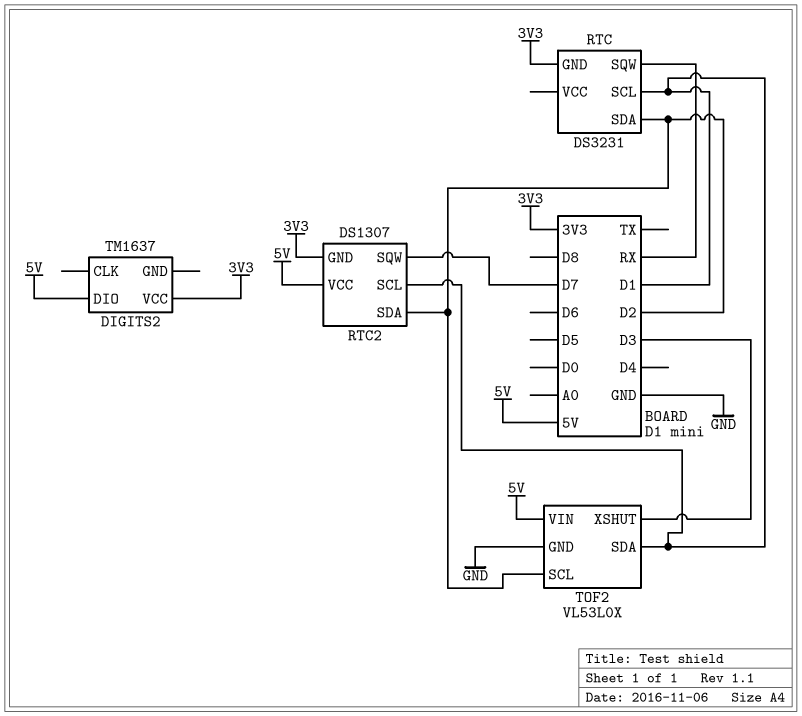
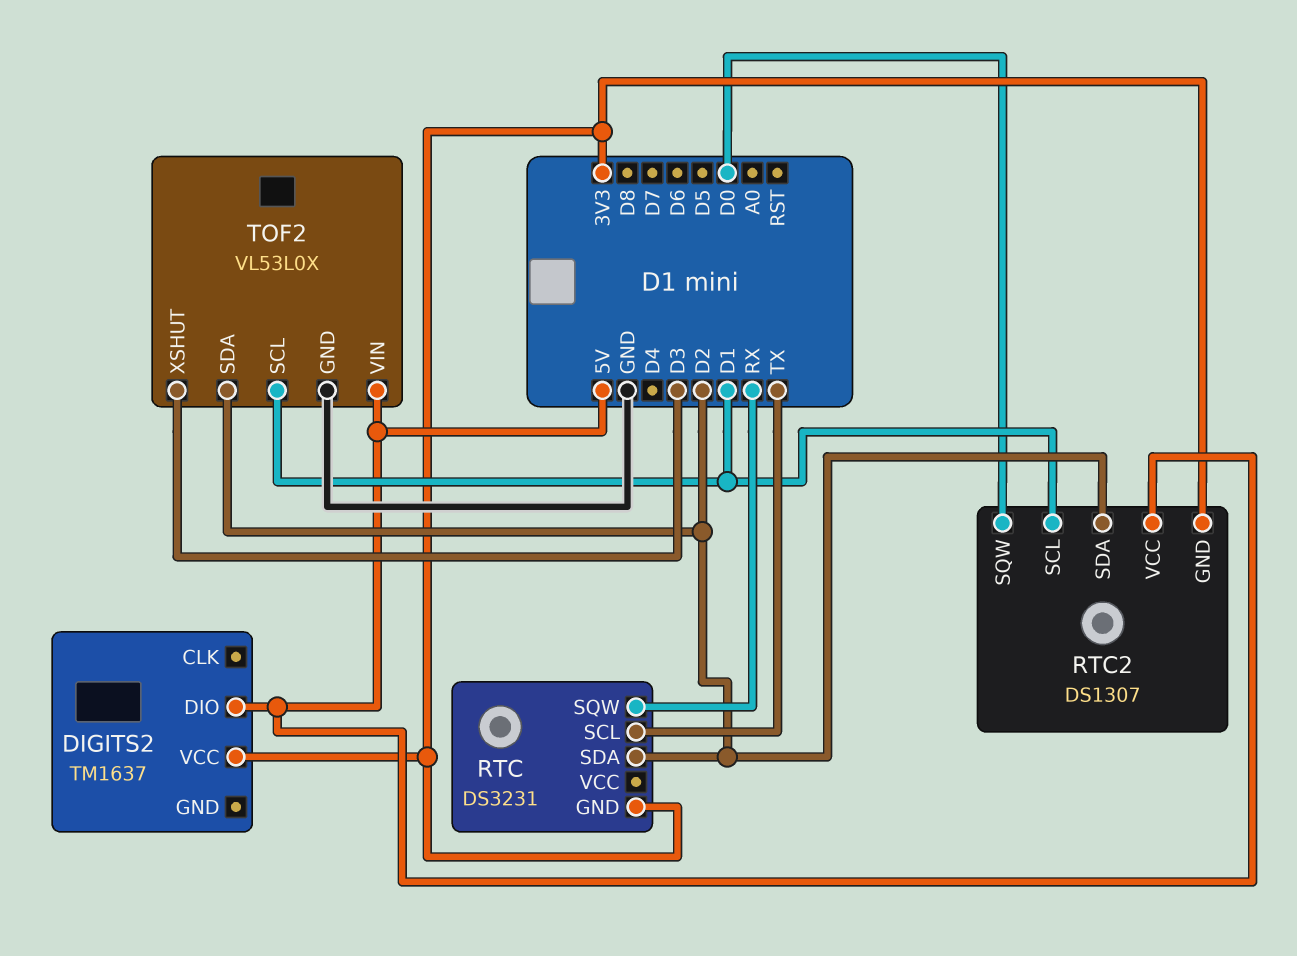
RTC pin SCL: D1 -> TX
RTC2 pin SQW: D7 -> D0
TOF2 pin SCL: D2 -> D1
TOF2 pin SDA: D1 -> D2

